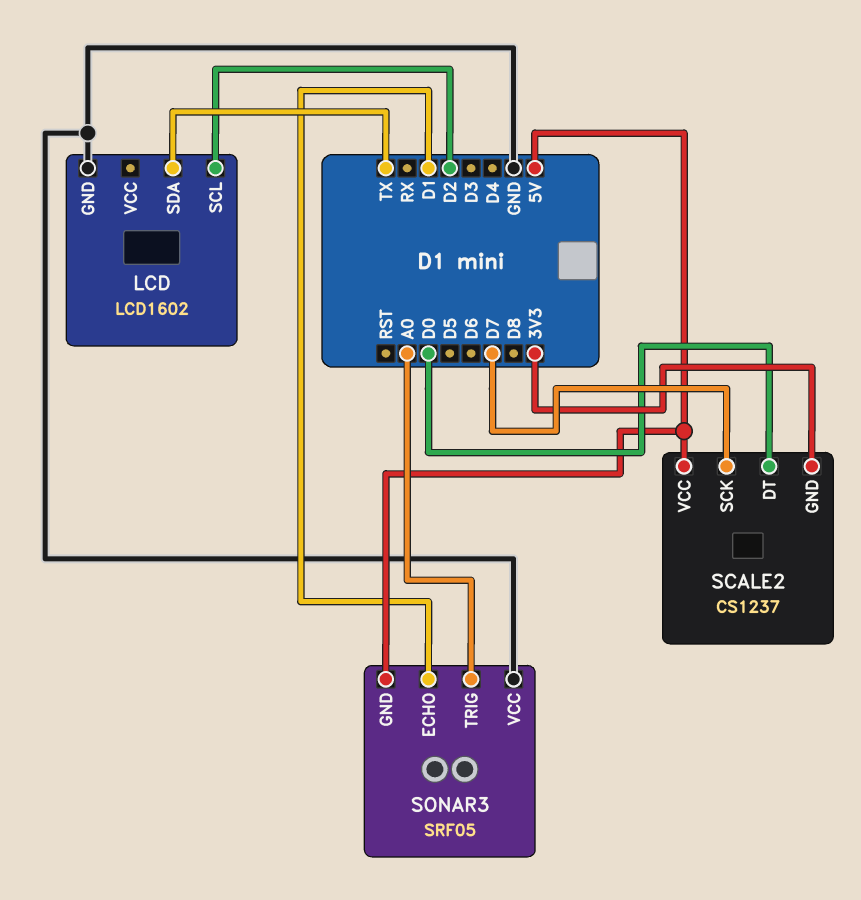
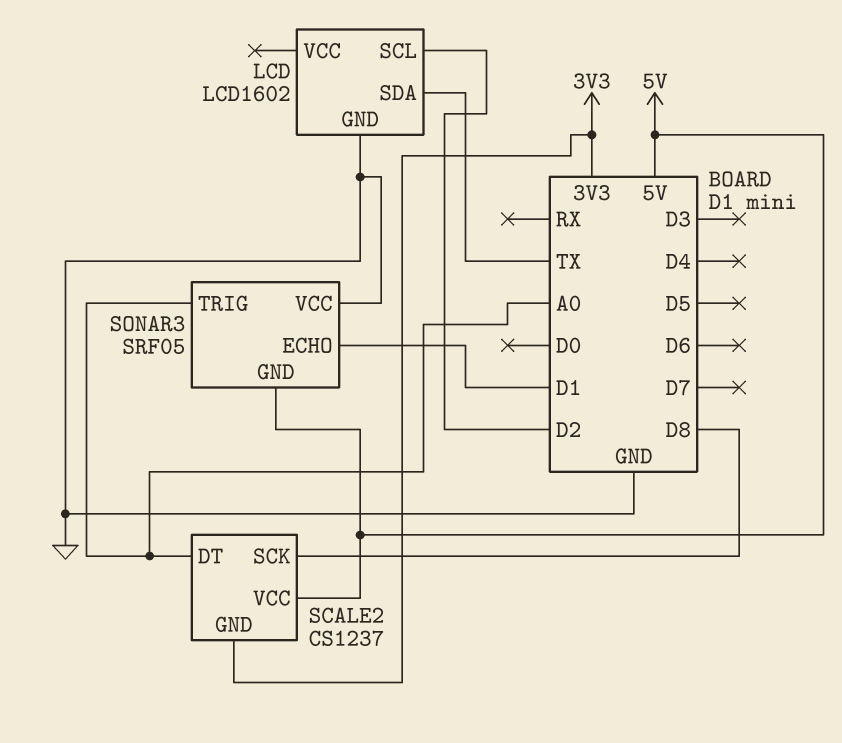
SCALE2 pin DT: D0 -> A0
SCALE2 pin SCK: D7 -> D8

